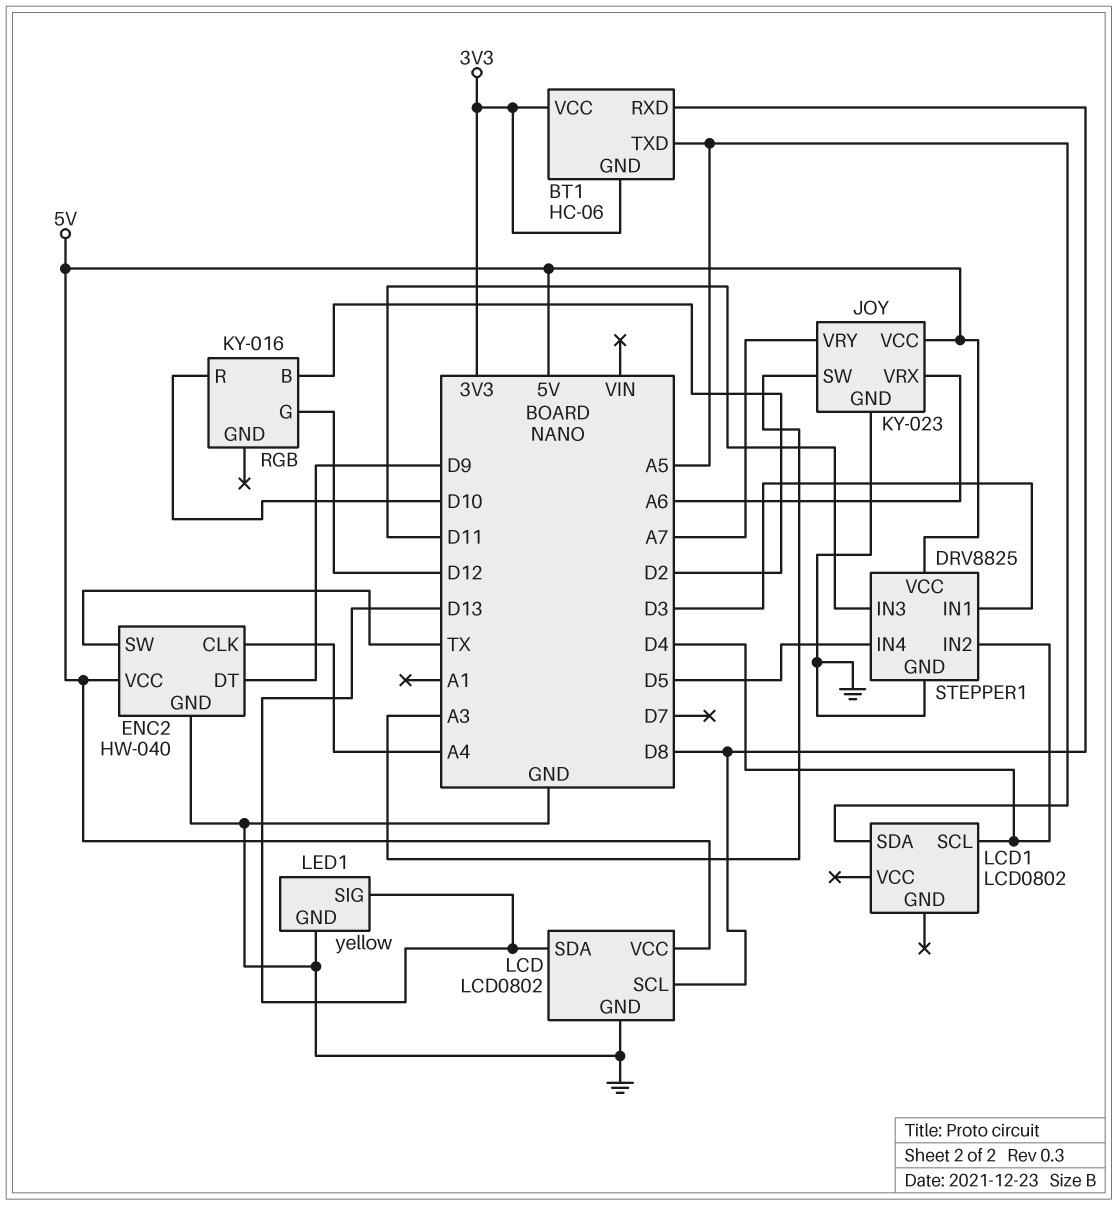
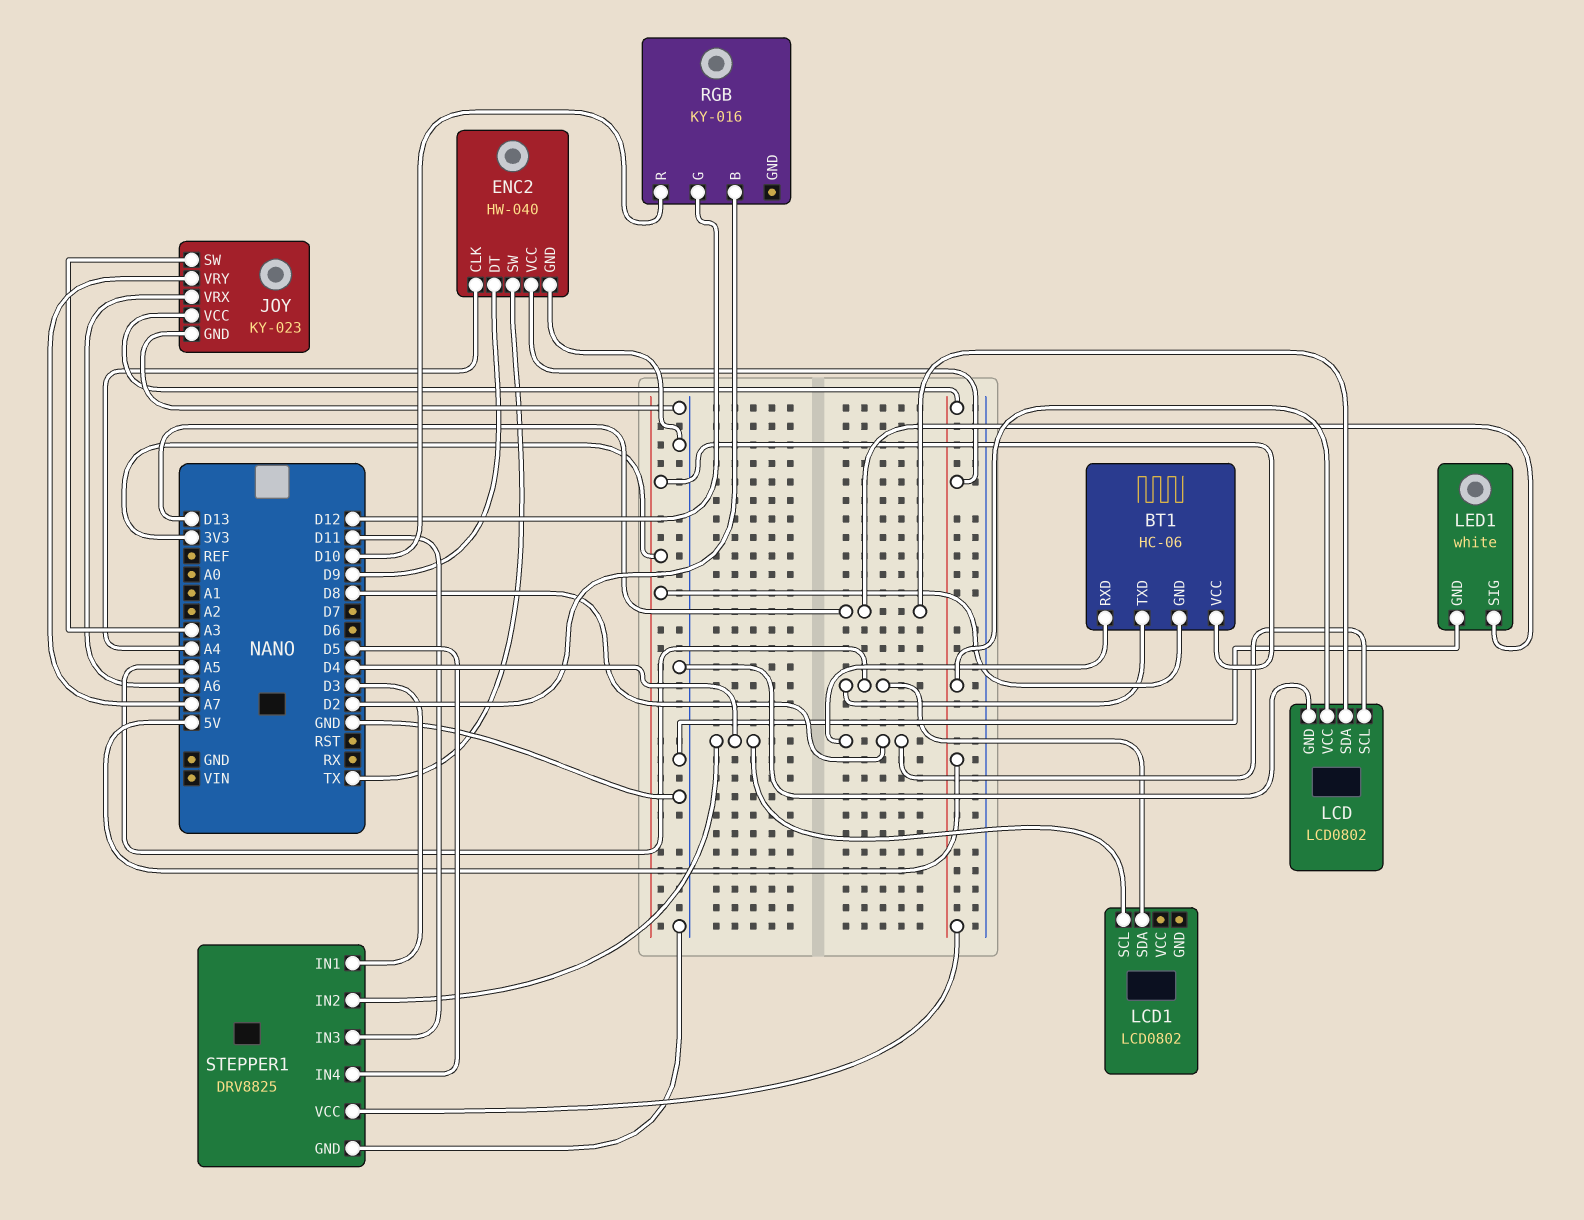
LED1: yellow -> white

